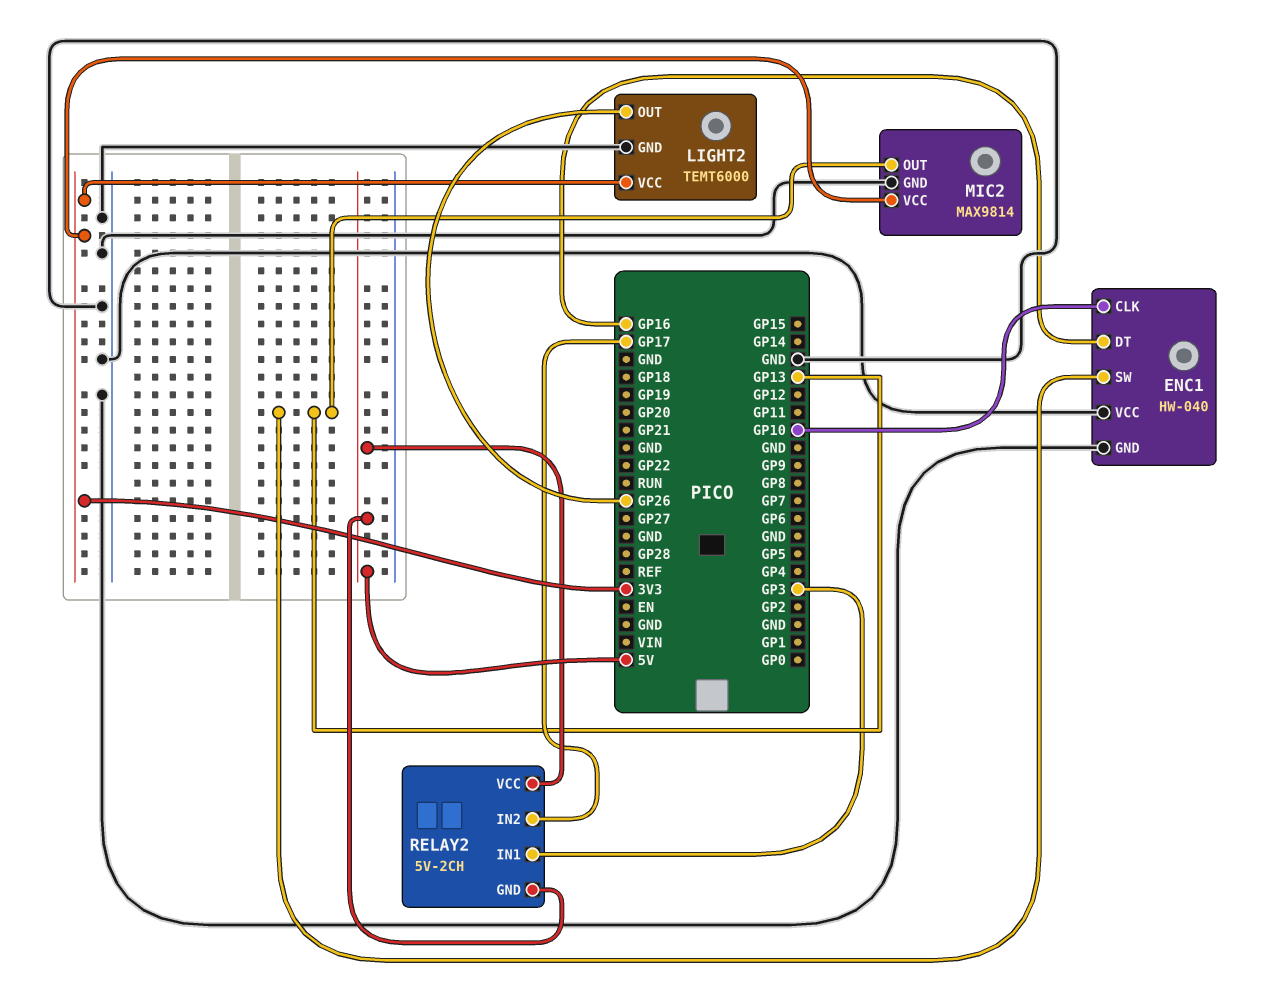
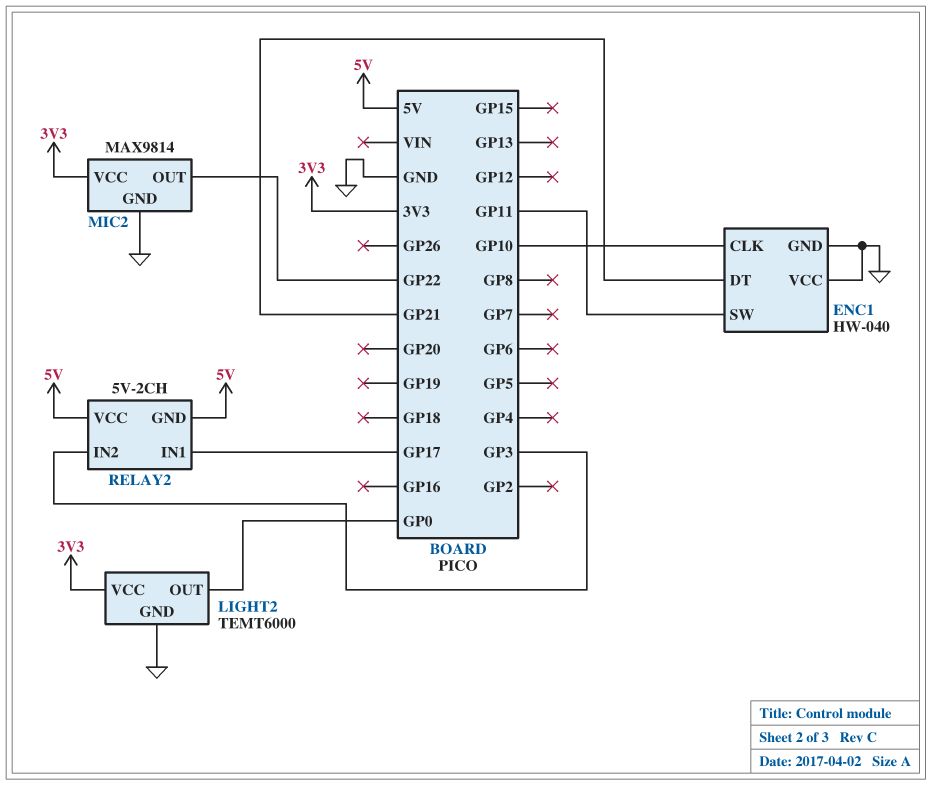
ENC1 pin DT: GP16 -> GP21
ENC1 pin SW: GP13 -> GP11
LIGHT2 pin OUT: GP26 -> GP0
MIC2 pin OUT: GP13 -> GP22
RELAY2 pin IN1: GP3 -> GP17
RELAY2 pin IN2: GP17 -> GP3

